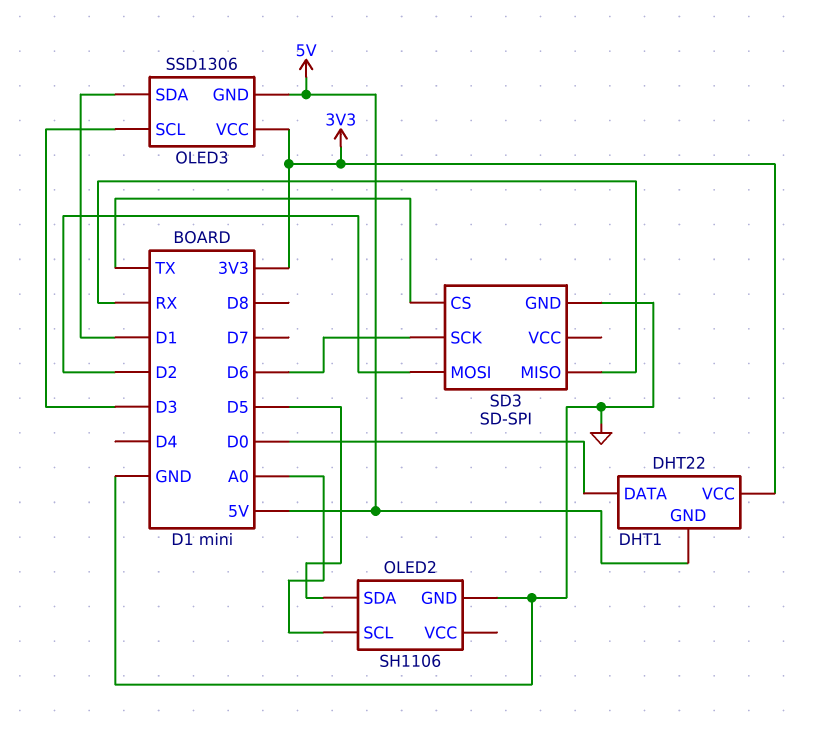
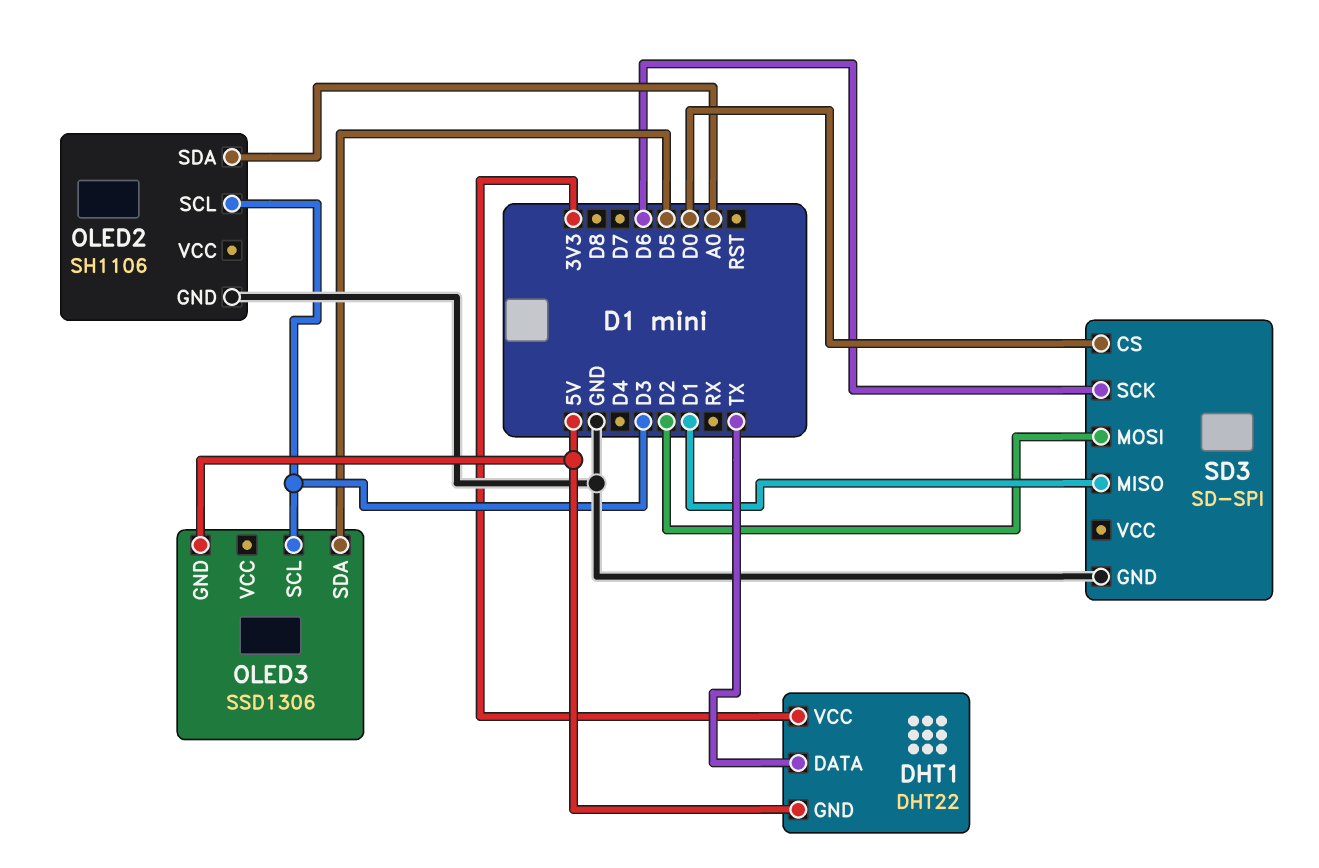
DHT1 pin DATA: D0 -> TX
OLED2 pin SCL: A0 -> D3
OLED2 pin SDA: D5 -> A0
OLED3 pin SDA: D1 -> D5
OLED3 pin VCC: 3V3 -> none
SD3 pin CS: TX -> D0
SD3 pin MISO: RX -> D1

